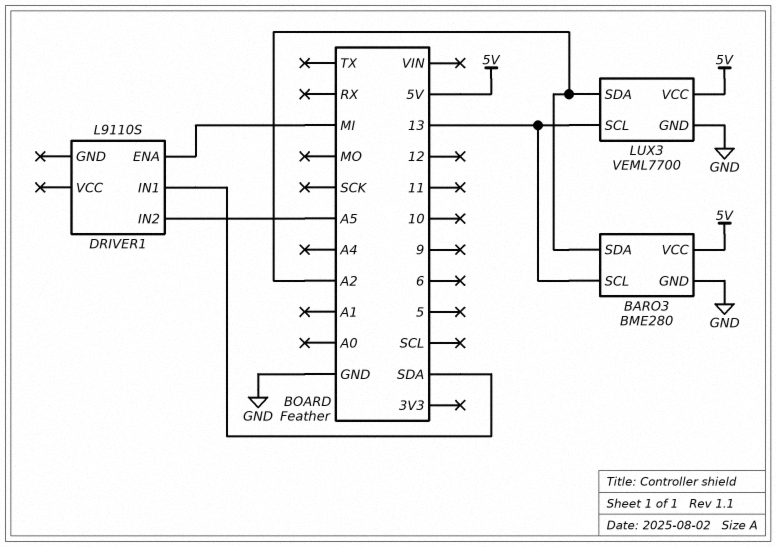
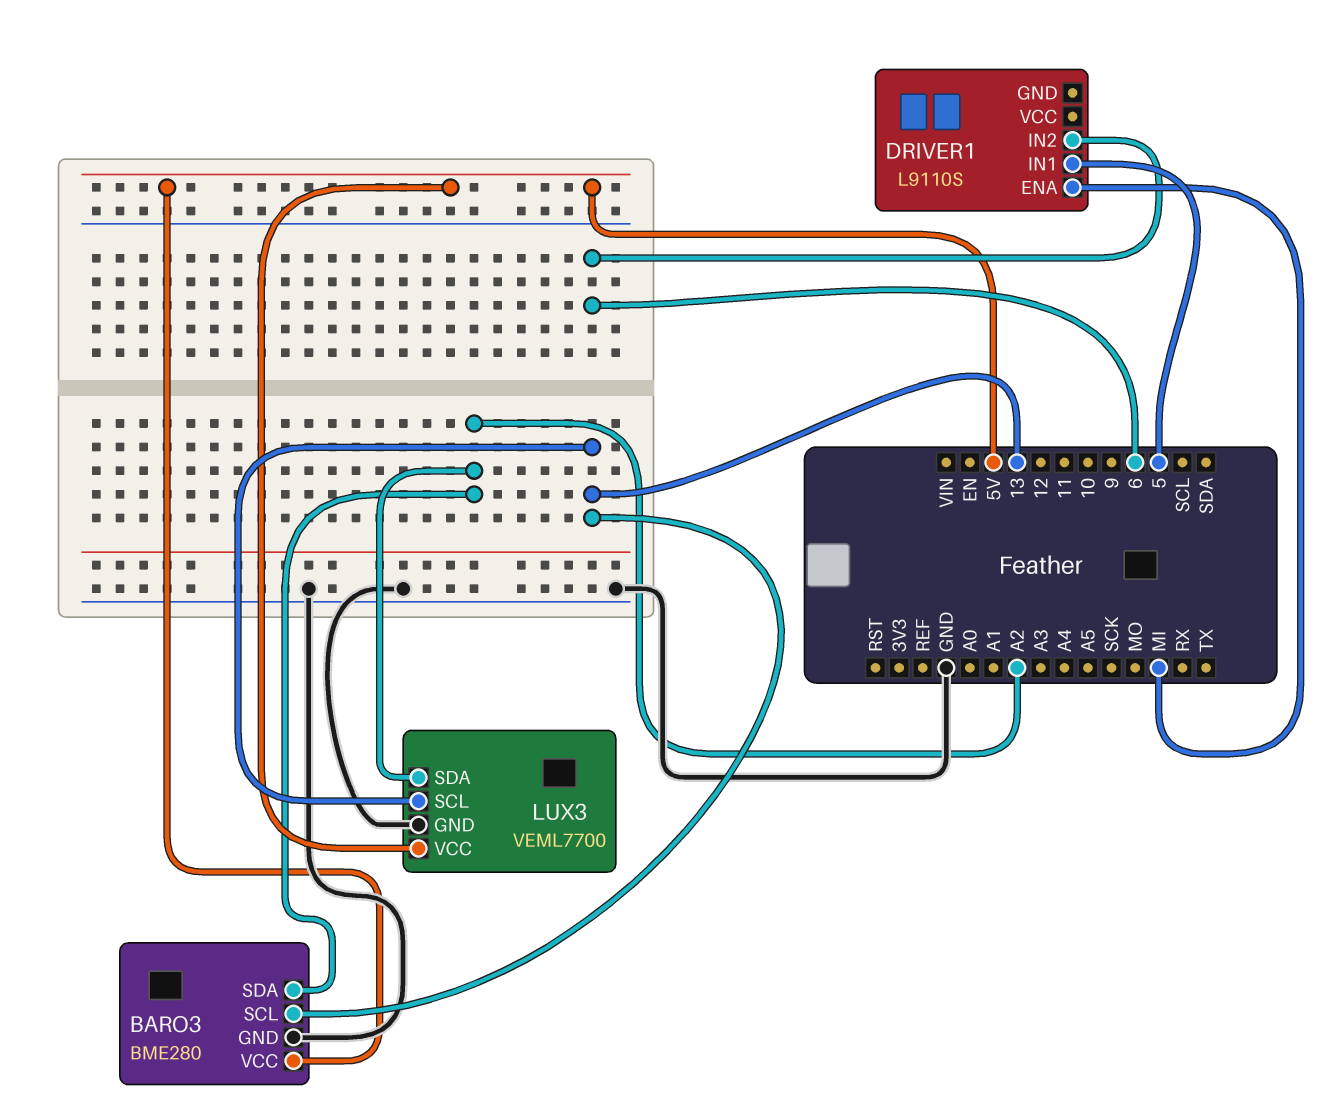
DRIVER1 pin IN1: SDA -> 5
DRIVER1 pin IN2: A5 -> 6

